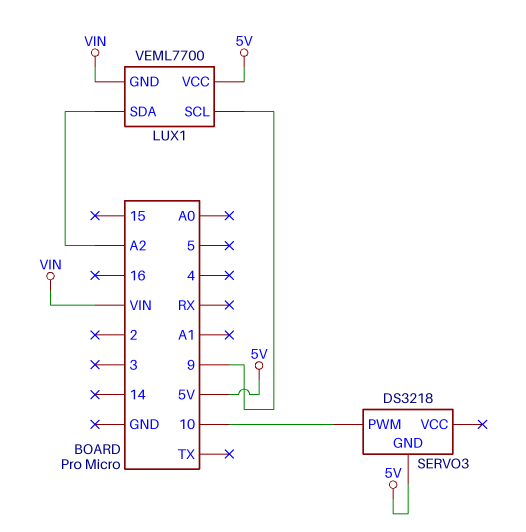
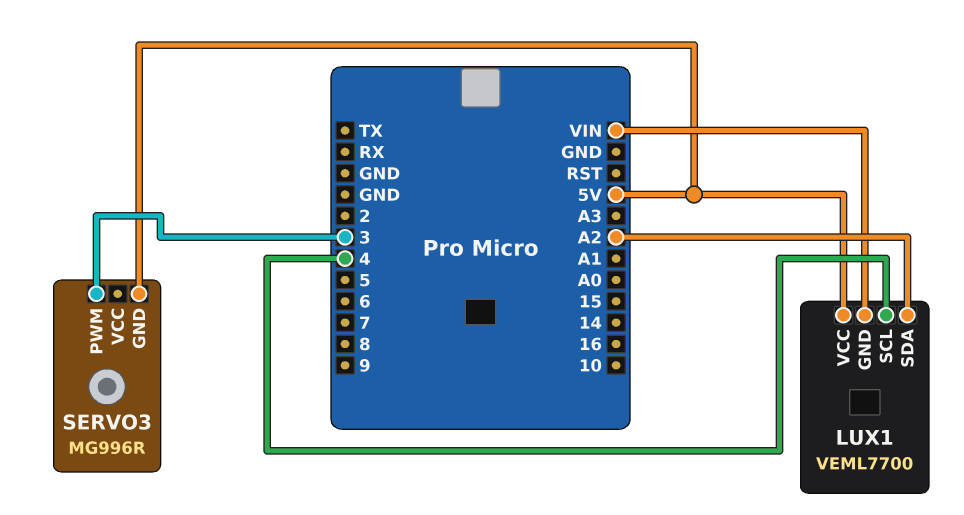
LUX1 pin SCL: 9 -> 4
SERVO3: DS3218 -> MG996R
SERVO3 pin PWM: 10 -> 3

